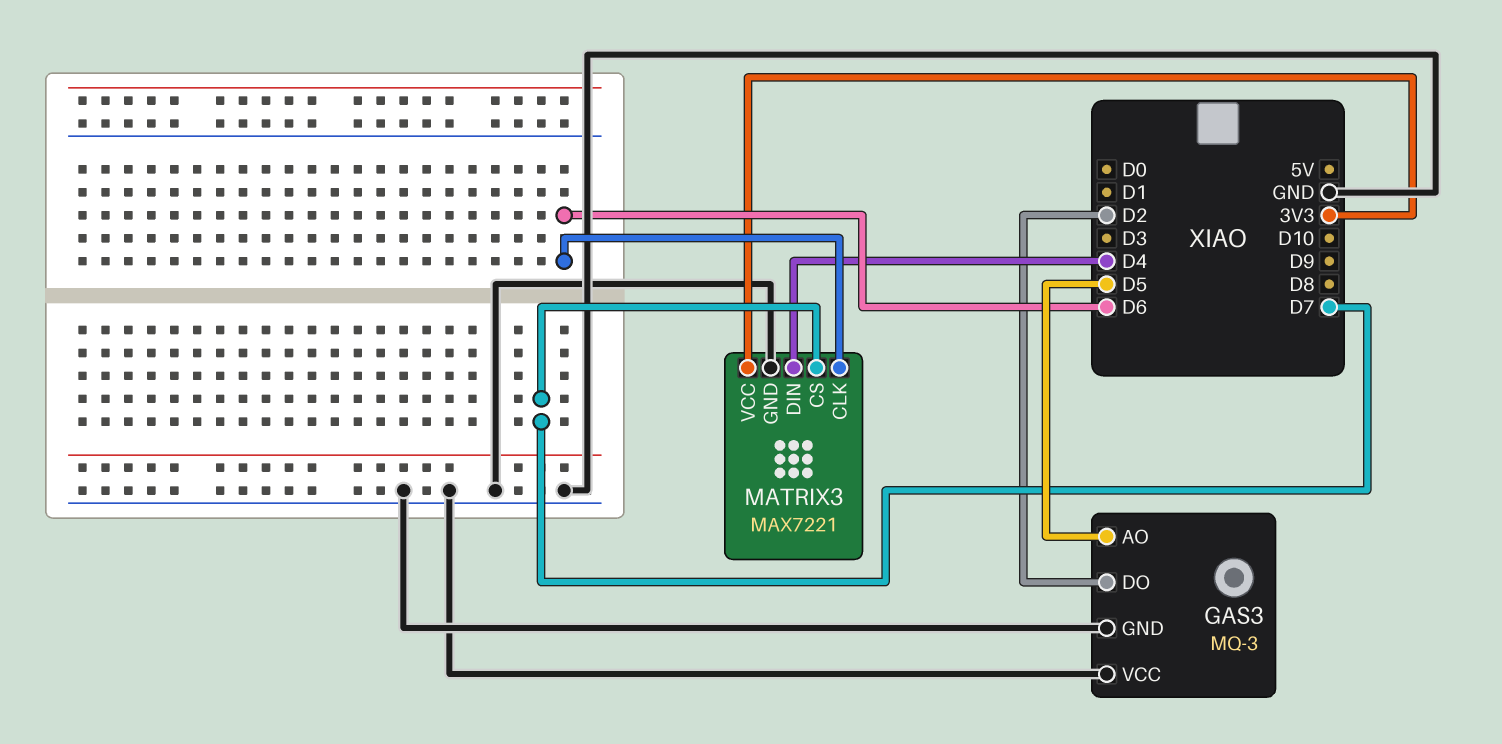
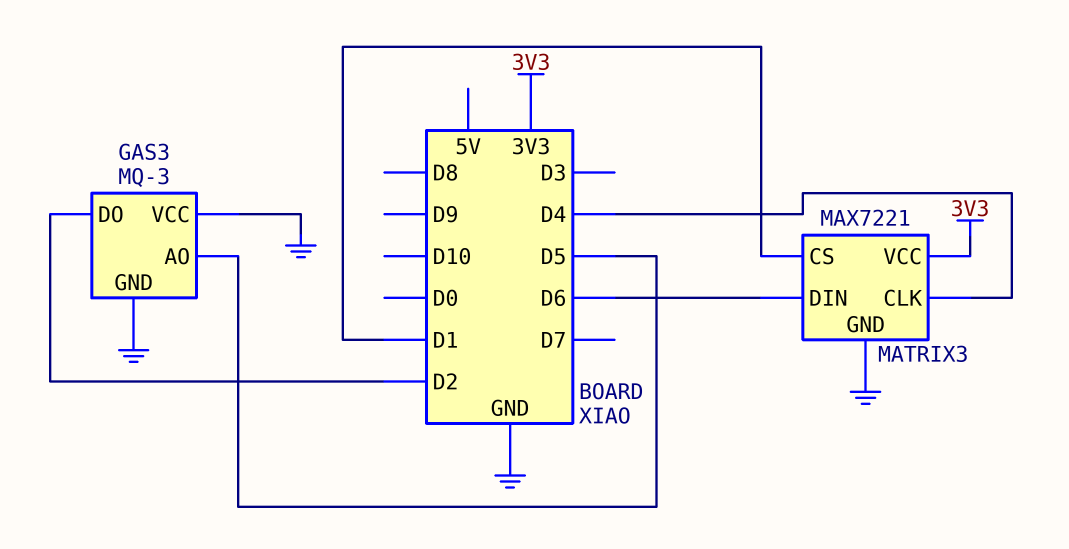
MATRIX3 pin CLK: D6 -> D4
MATRIX3 pin CS: D7 -> D1
MATRIX3 pin DIN: D4 -> D6

